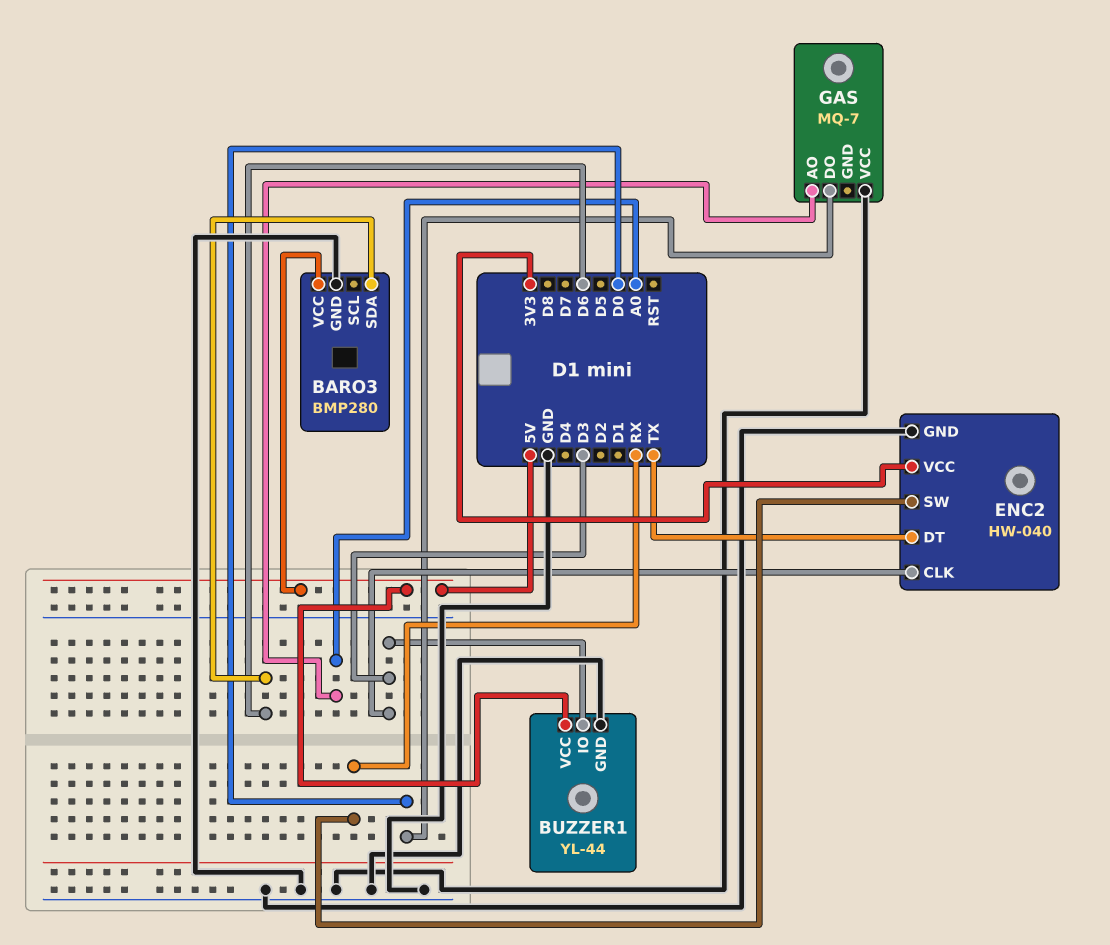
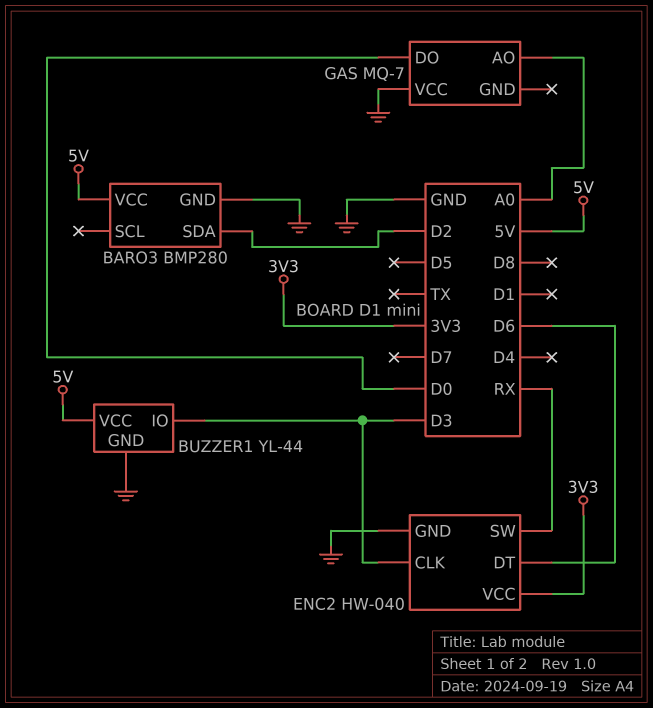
BARO3 pin SDA: D6 -> D2
ENC2 pin DT: TX -> D6

